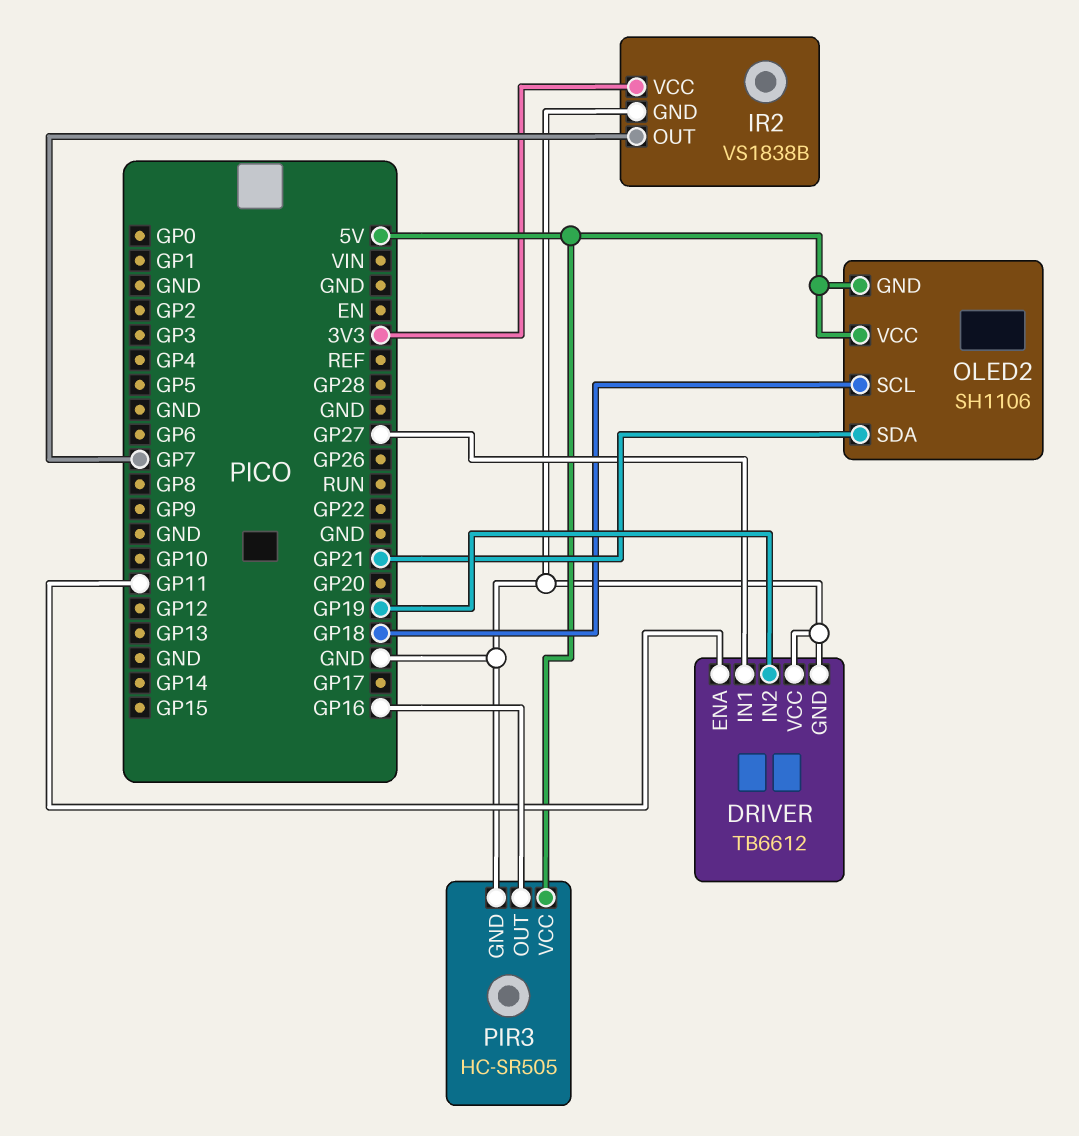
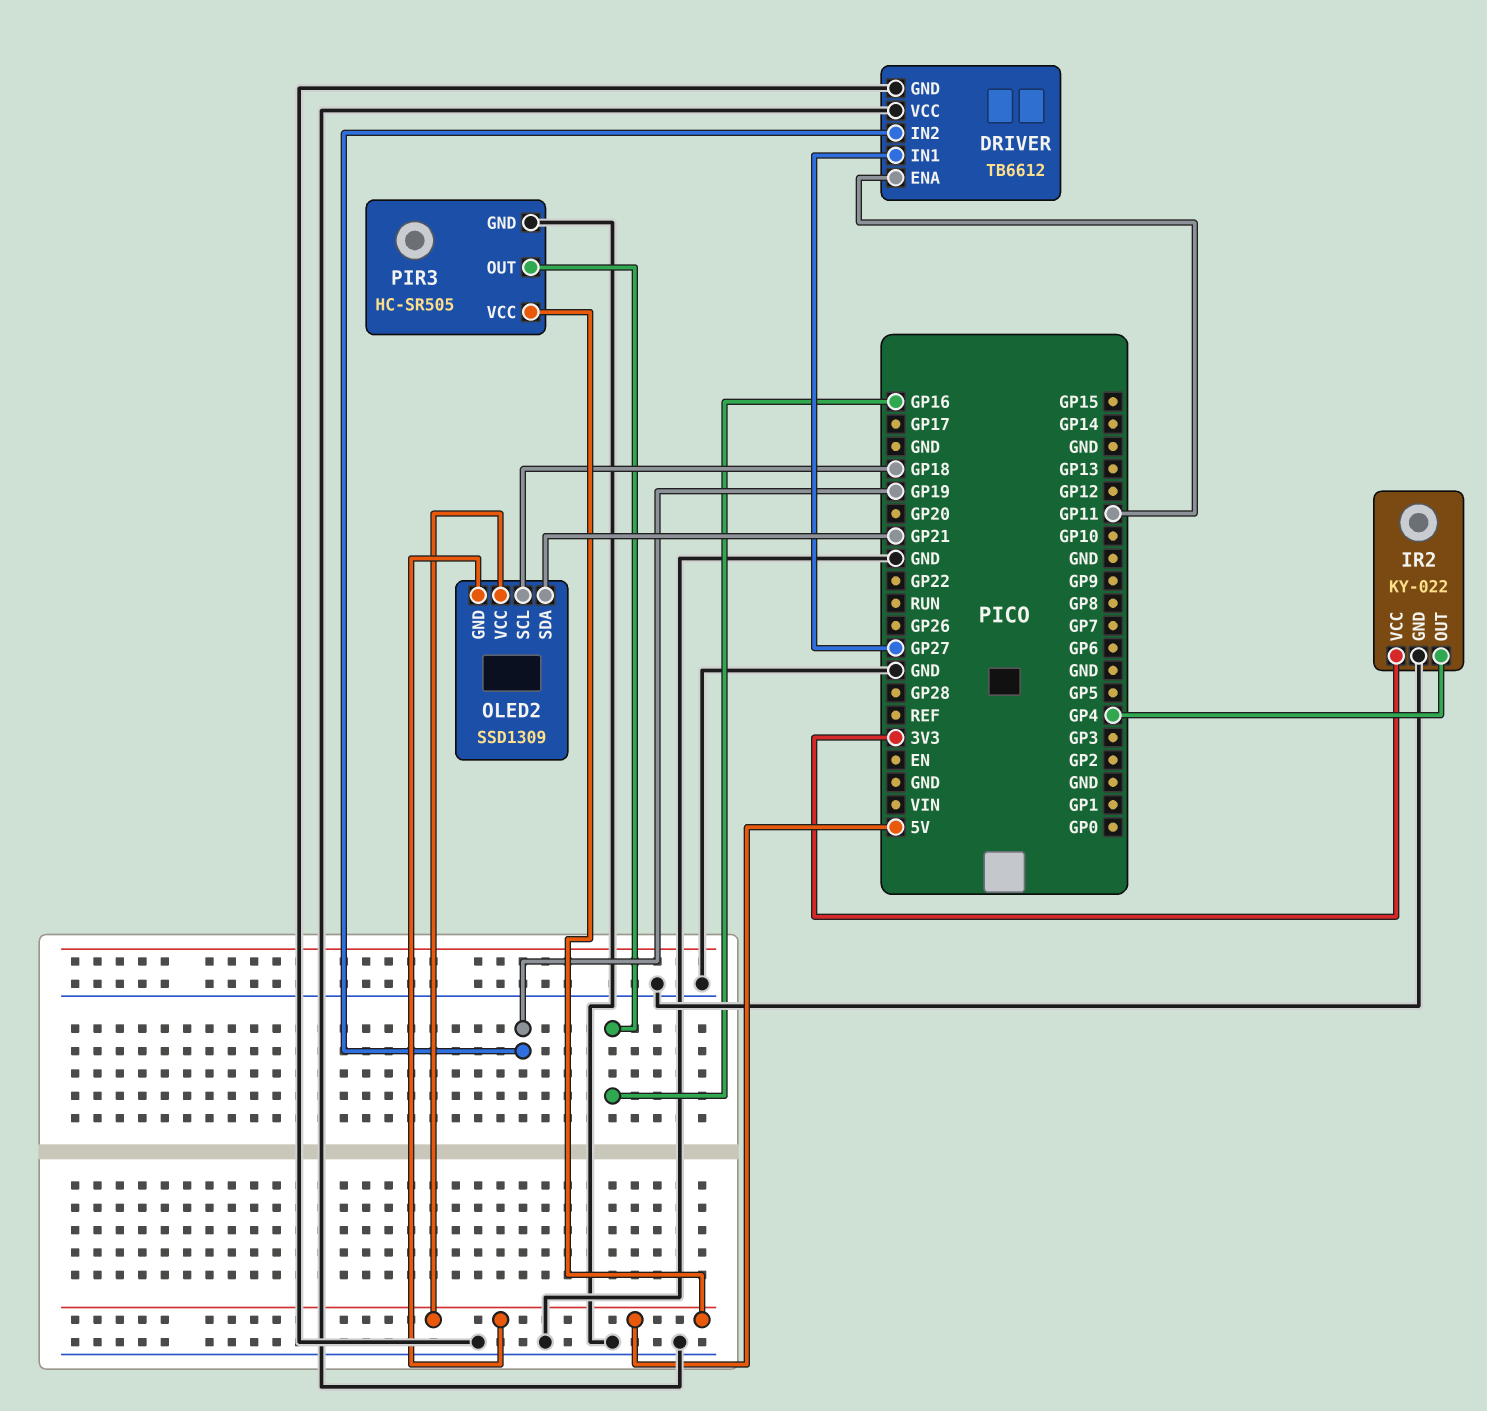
IR2: VS1838B -> KY-022
IR2 pin OUT: GP7 -> GP4
OLED2: SH1106 -> SSD1309

